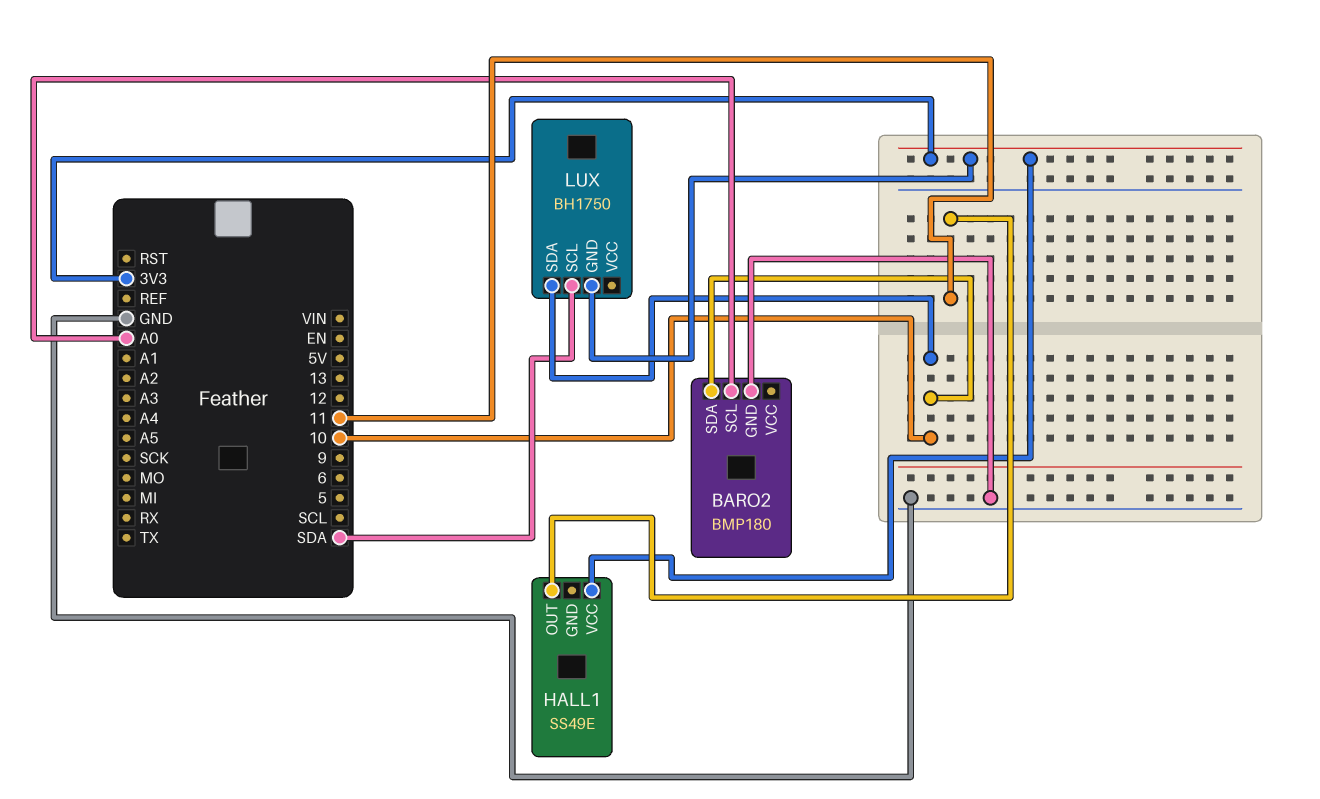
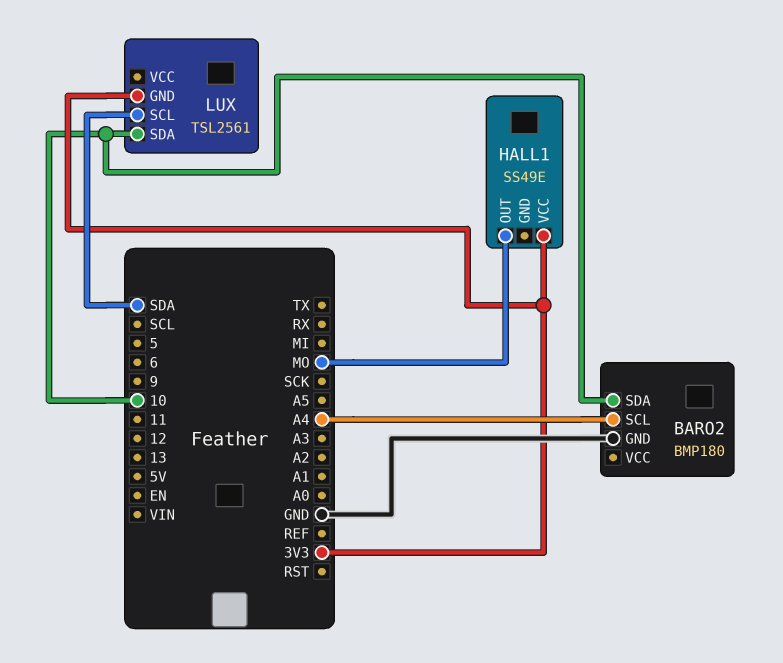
BARO2 pin SCL: A0 -> A4
HALL1 pin OUT: 11 -> MO
LUX: BH1750 -> TSL2561

